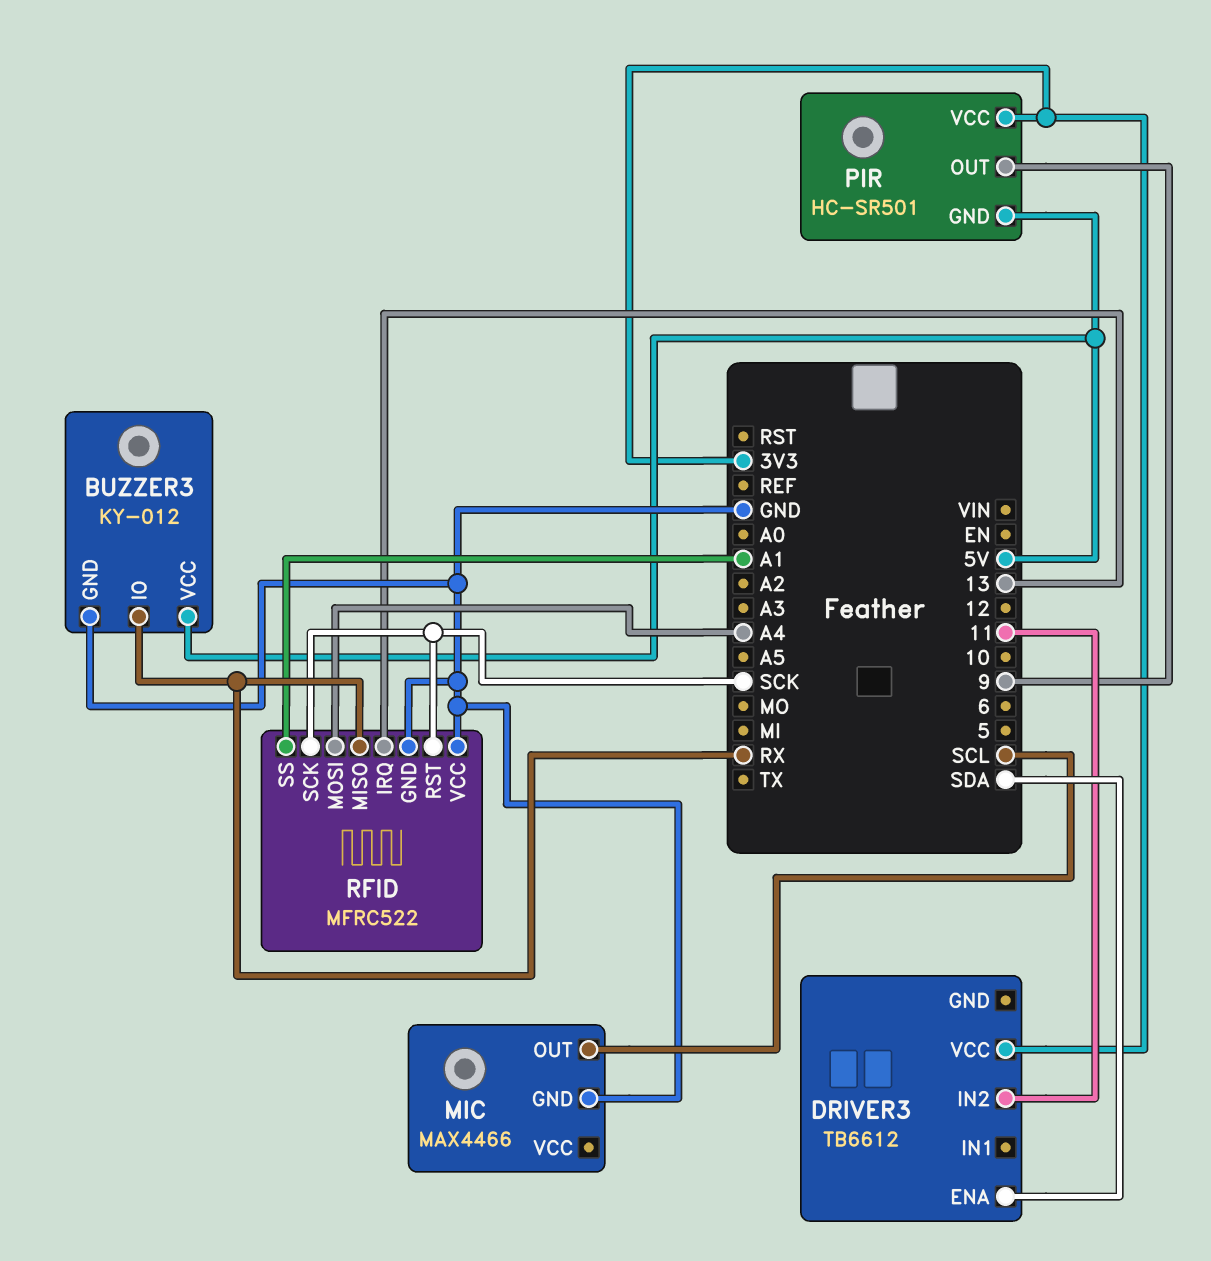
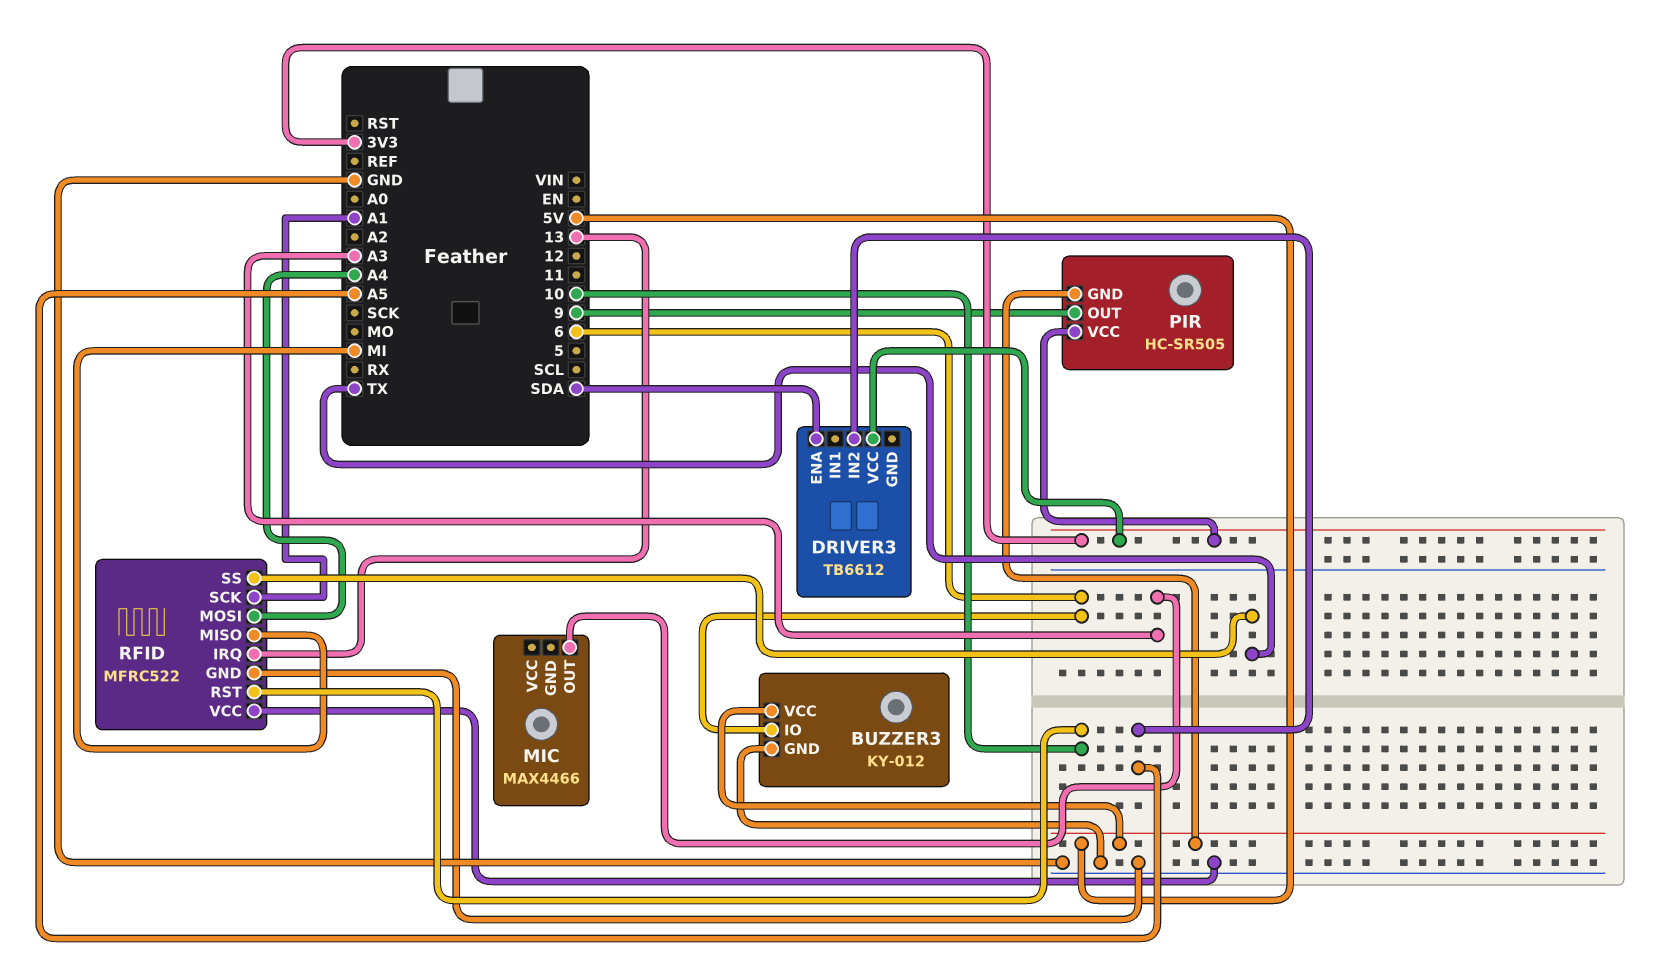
BUZZER3 pin IO: RX -> 6
DRIVER3 pin IN2: 11 -> A5
MIC pin GND: GND -> none
MIC pin OUT: SCL -> A3
PIR: HC-SR501 -> HC-SR505
RFID pin MISO: RX -> MI
RFID pin RST: SCK -> 10
RFID pin SCK: SCK -> A1
RFID pin SS: A1 -> TX

